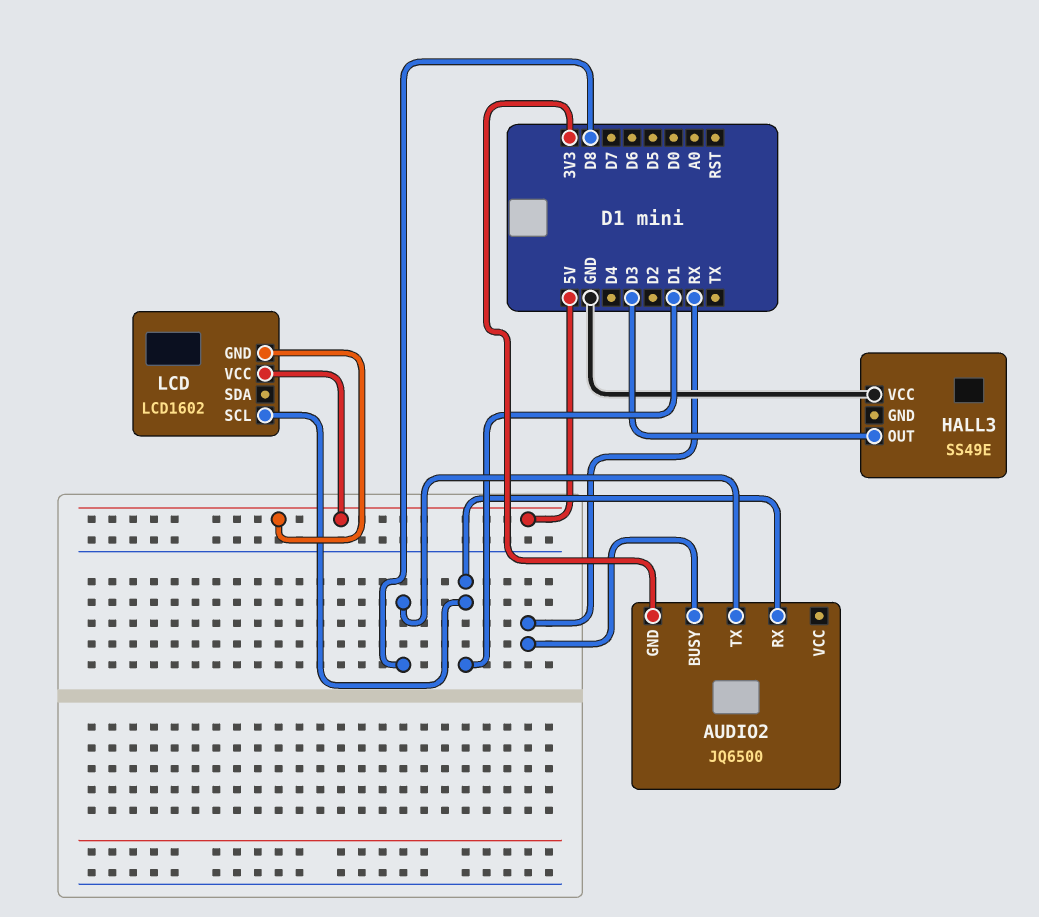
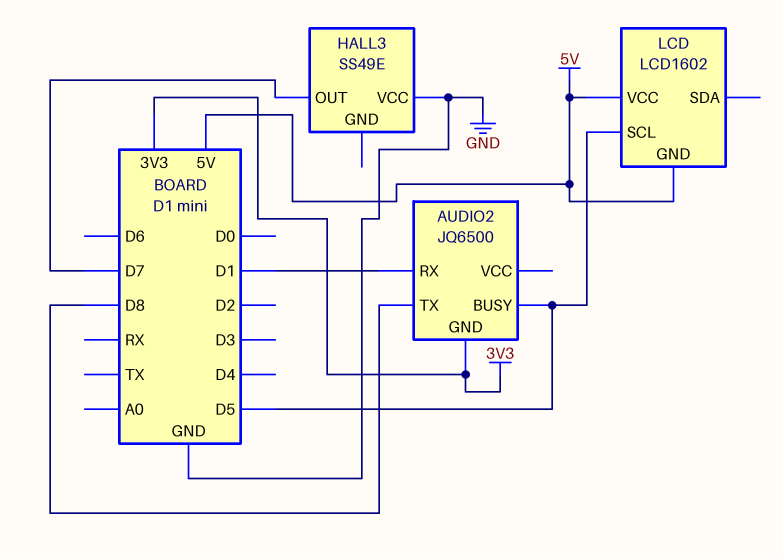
AUDIO2 pin BUSY: RX -> D5
HALL3 pin OUT: D3 -> D7
LCD pin SCL: D1 -> D5

